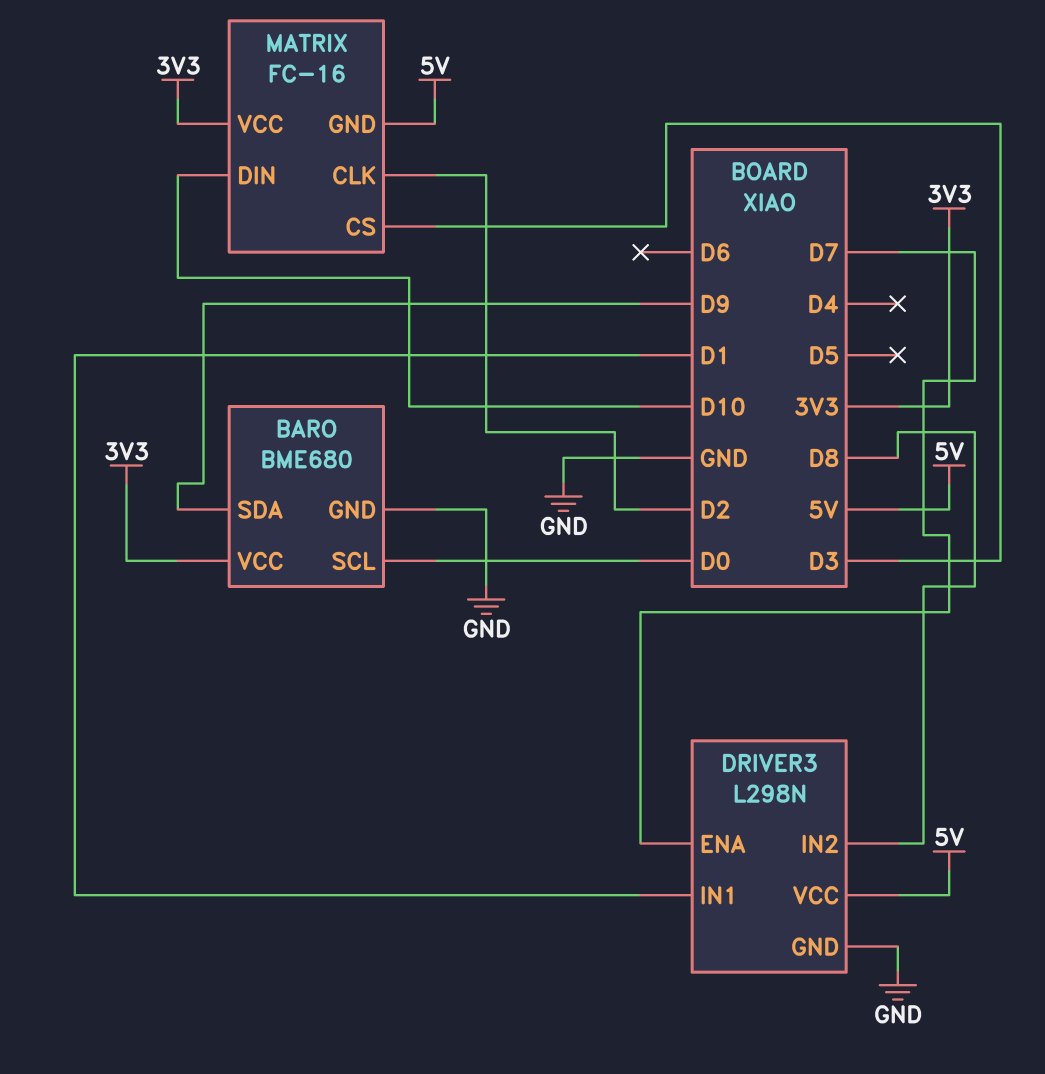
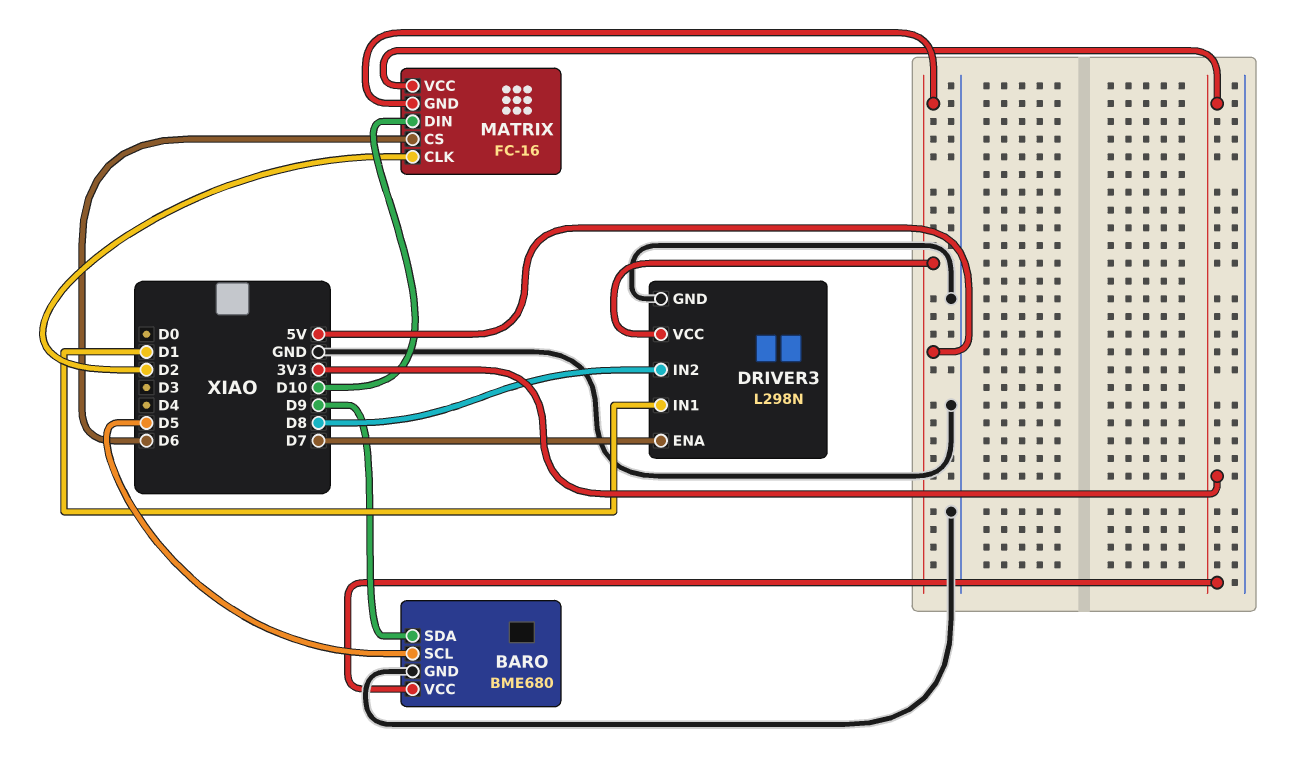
BARO pin SCL: D0 -> D5
MATRIX pin CS: D3 -> D6

